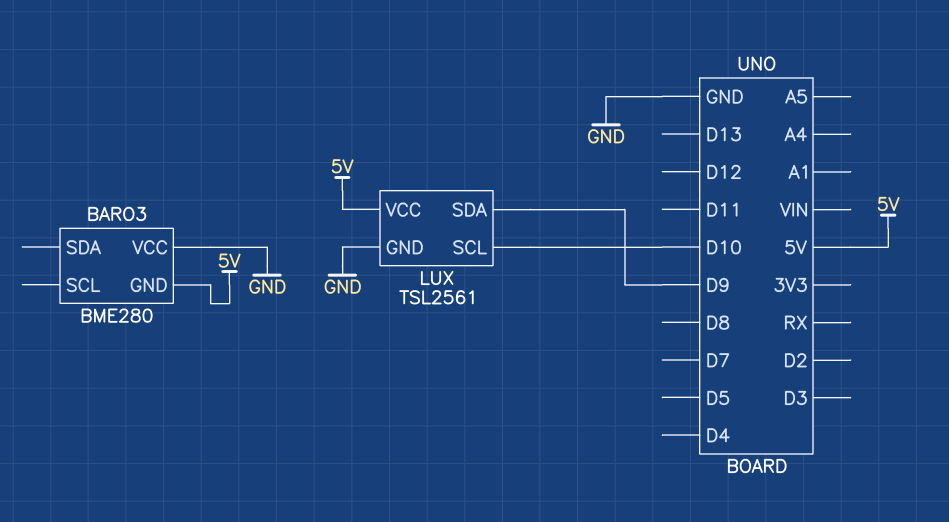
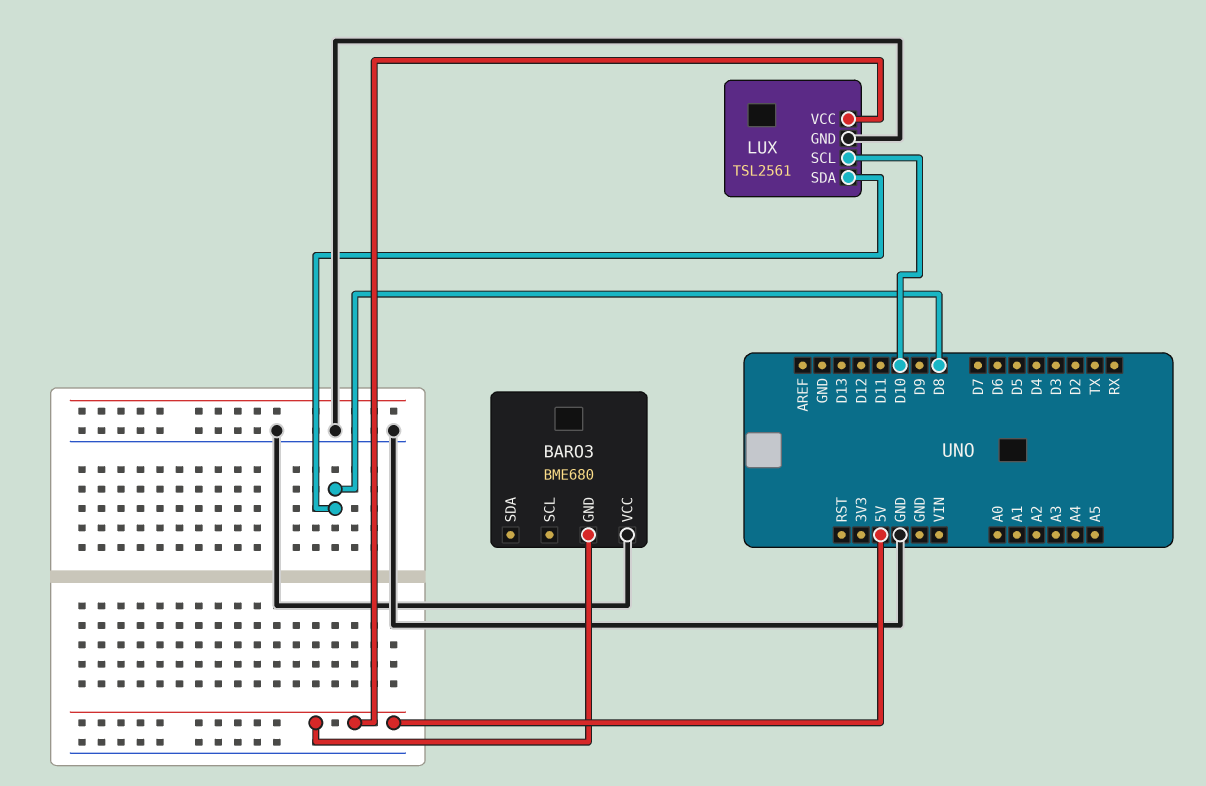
BARO3: BME280 -> BME680
LUX pin SDA: D9 -> D8

